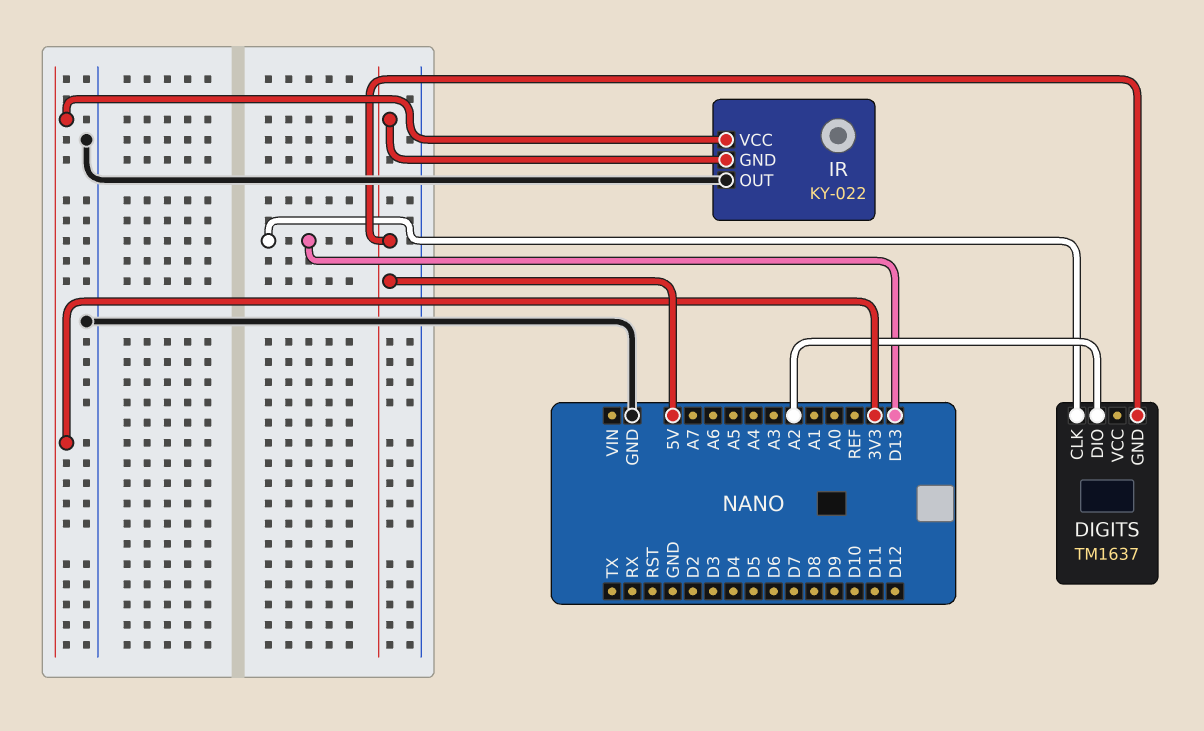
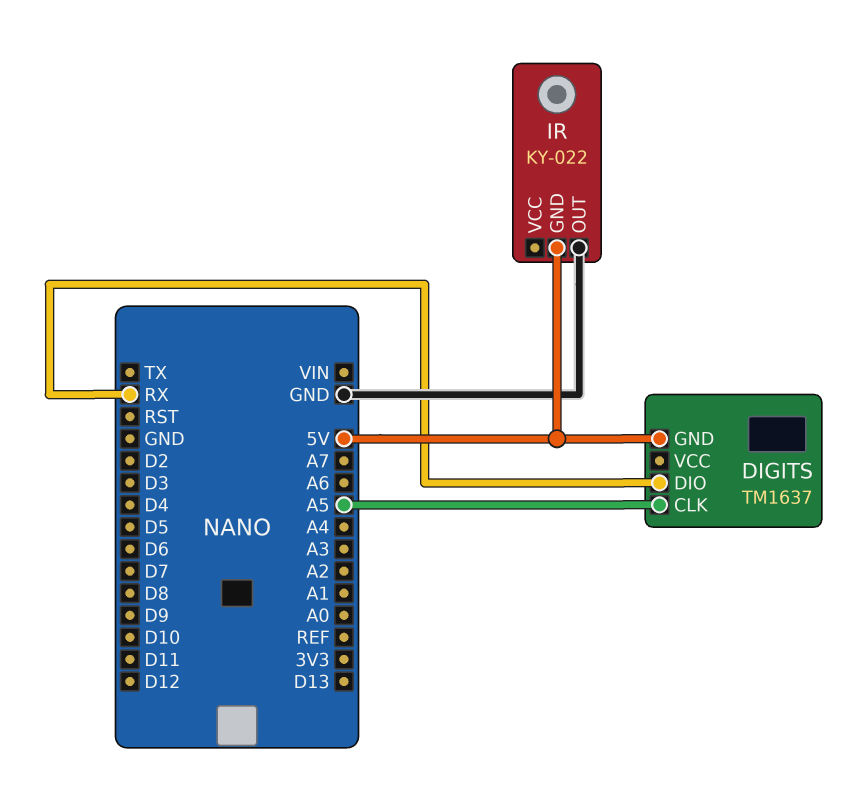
DIGITS pin CLK: D13 -> A5
DIGITS pin DIO: A2 -> RX
IR pin VCC: 3V3 -> none

